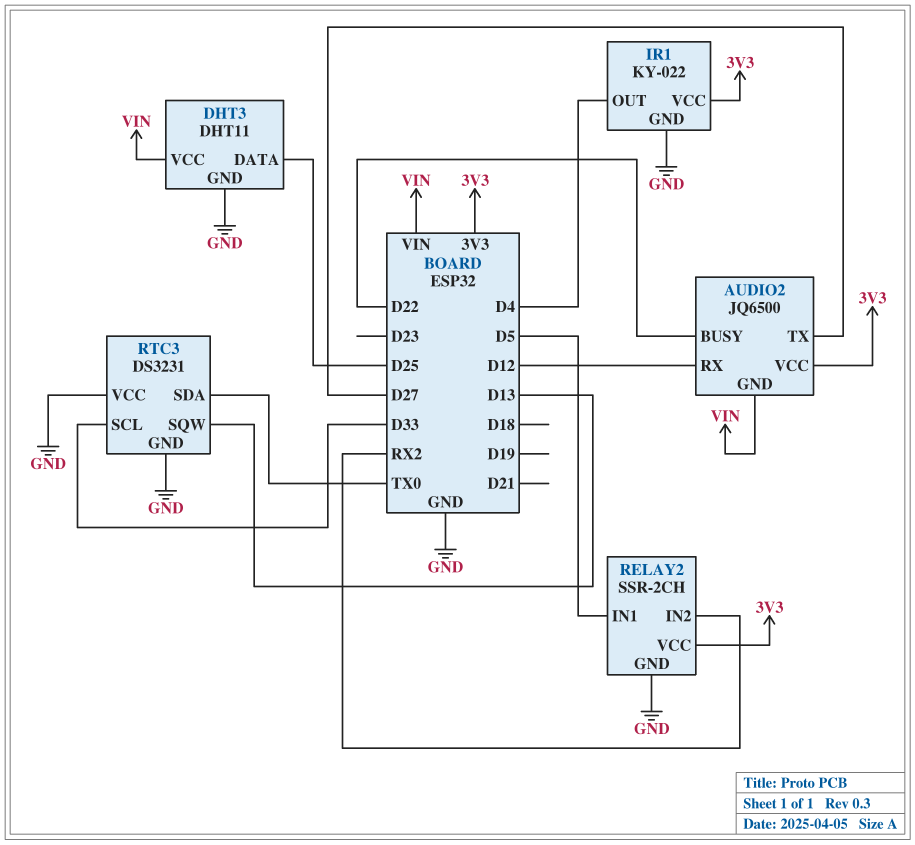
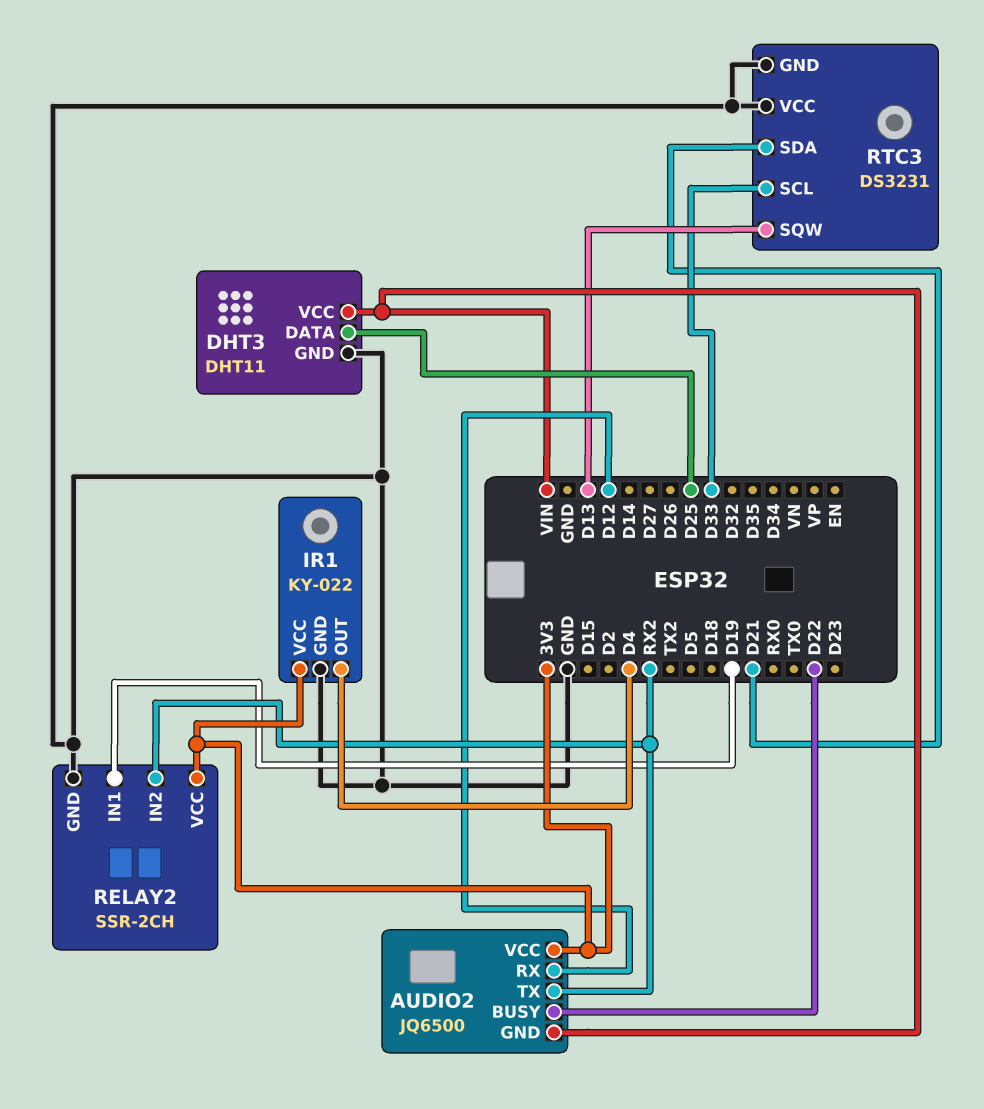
AUDIO2 pin TX: D27 -> RX2
RELAY2 pin IN1: D5 -> D19
RTC3 pin SDA: TX0 -> D21

